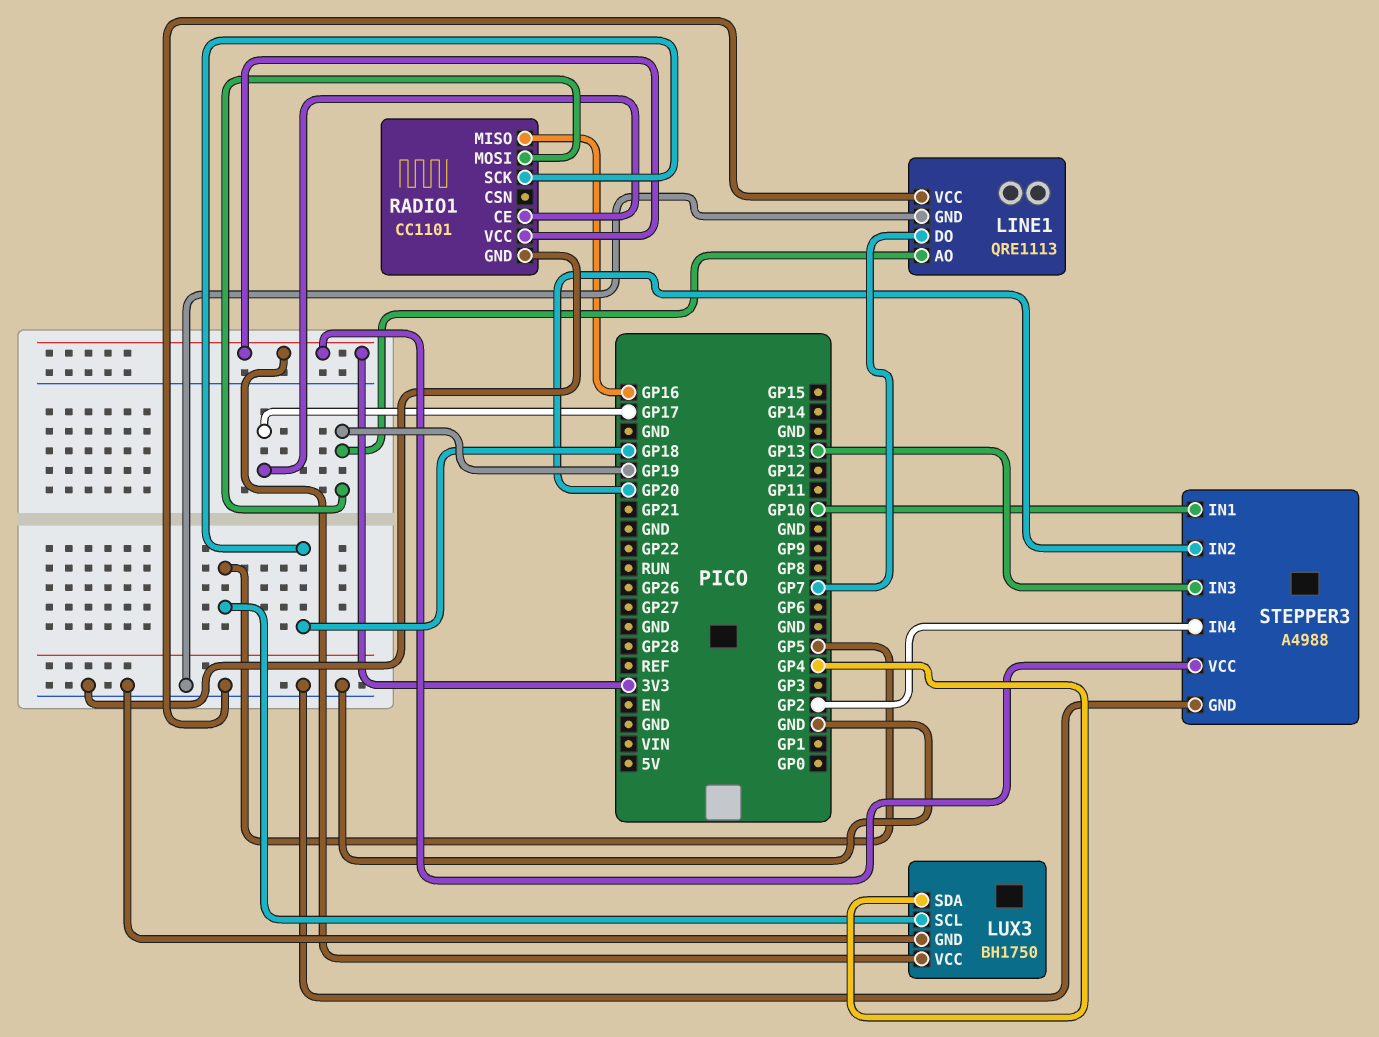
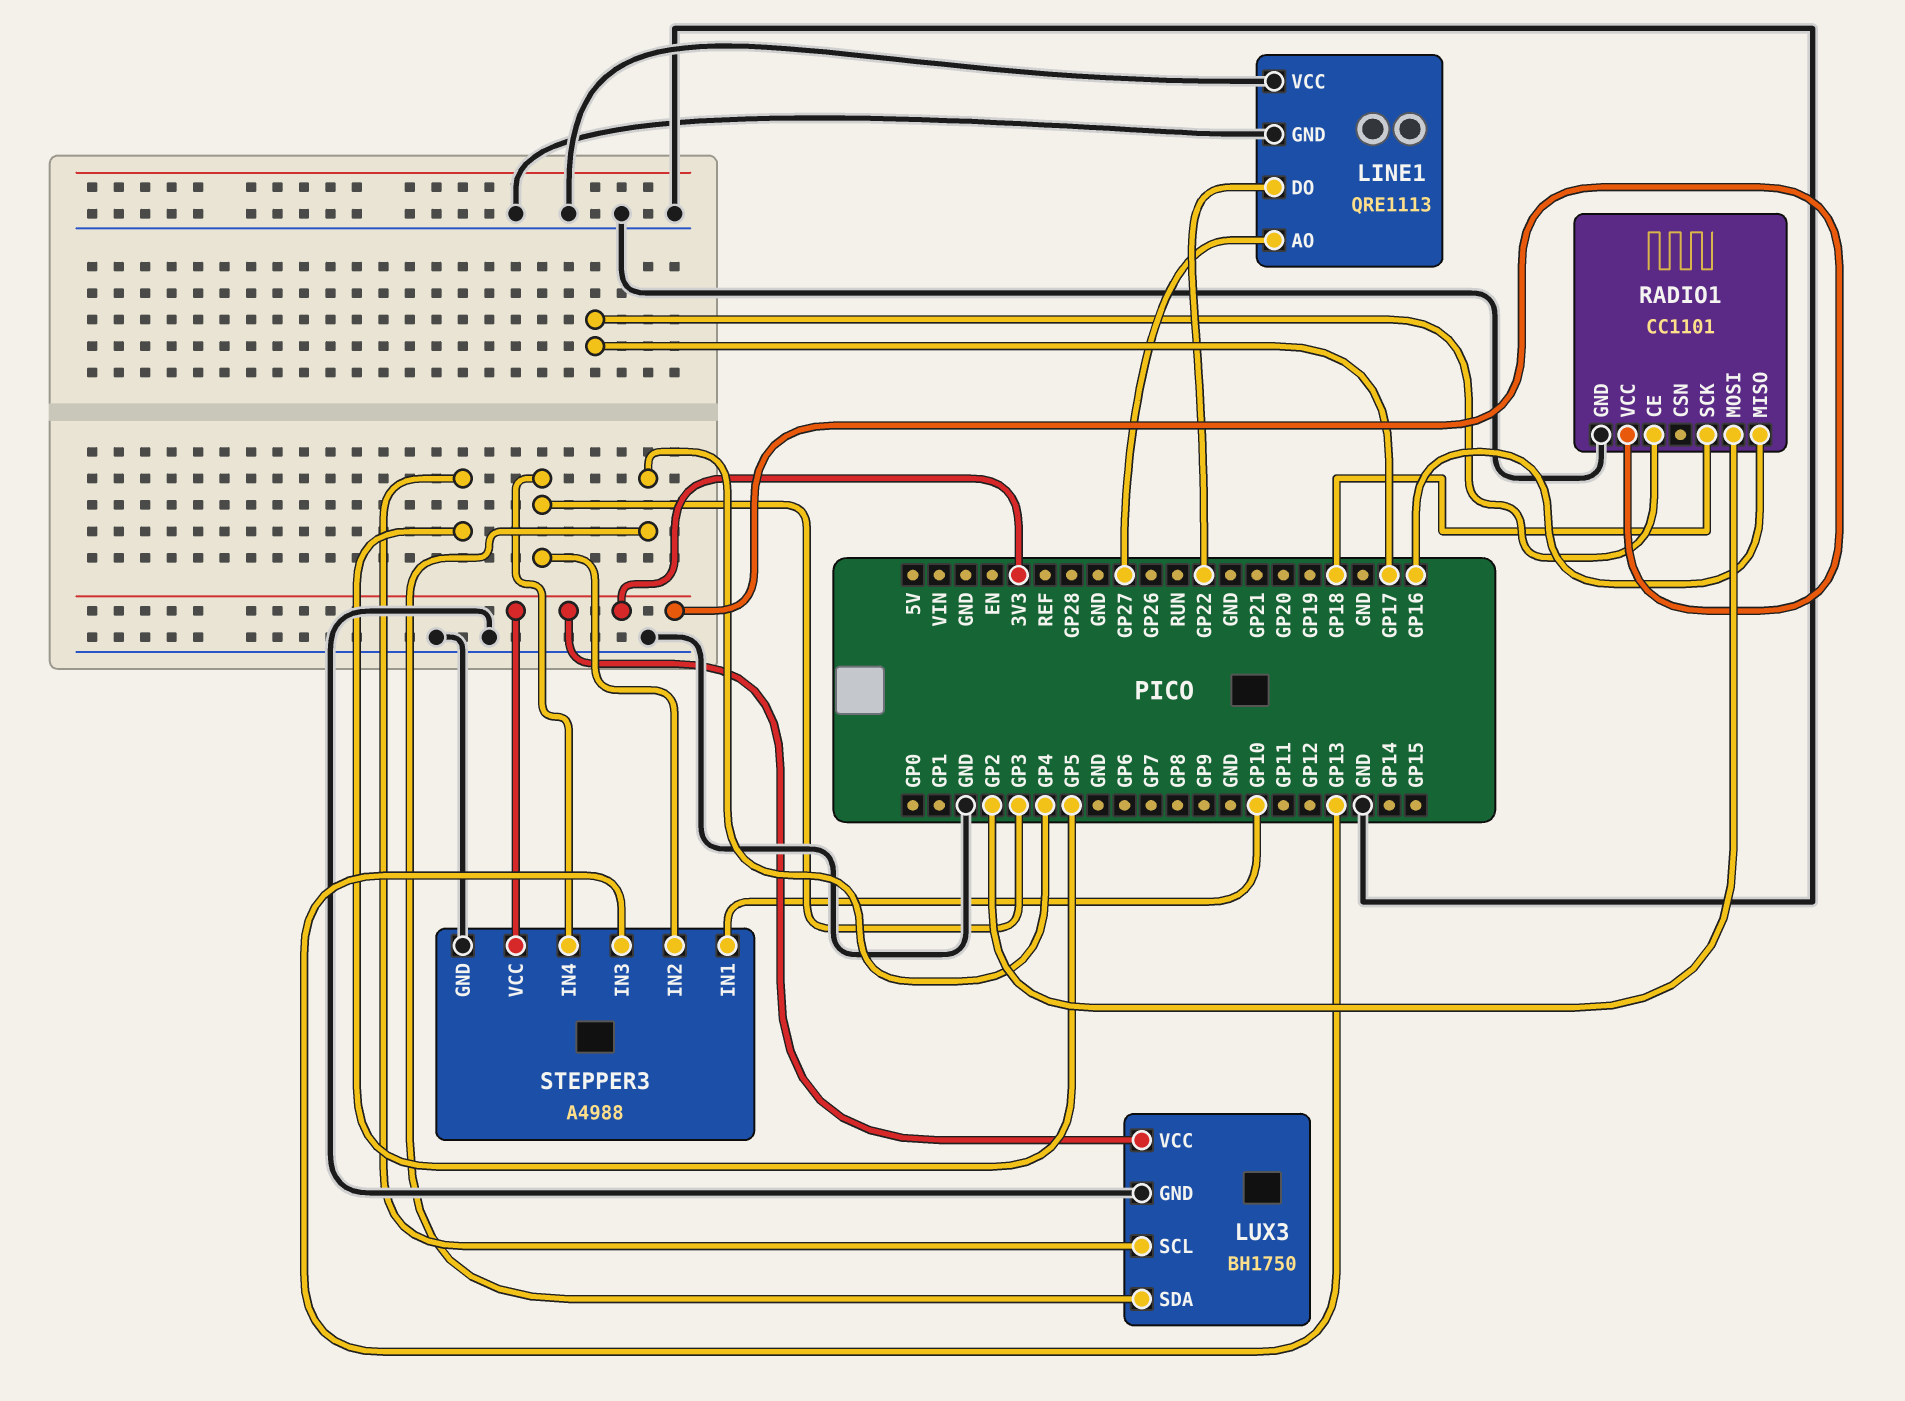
LINE1 pin AO: GP19 -> GP27
LINE1 pin DO: GP7 -> GP22
RADIO1 pin MOSI: GP19 -> GP2
STEPPER3 pin IN2: GP20 -> GP3
STEPPER3 pin IN4: GP2 -> GP3

